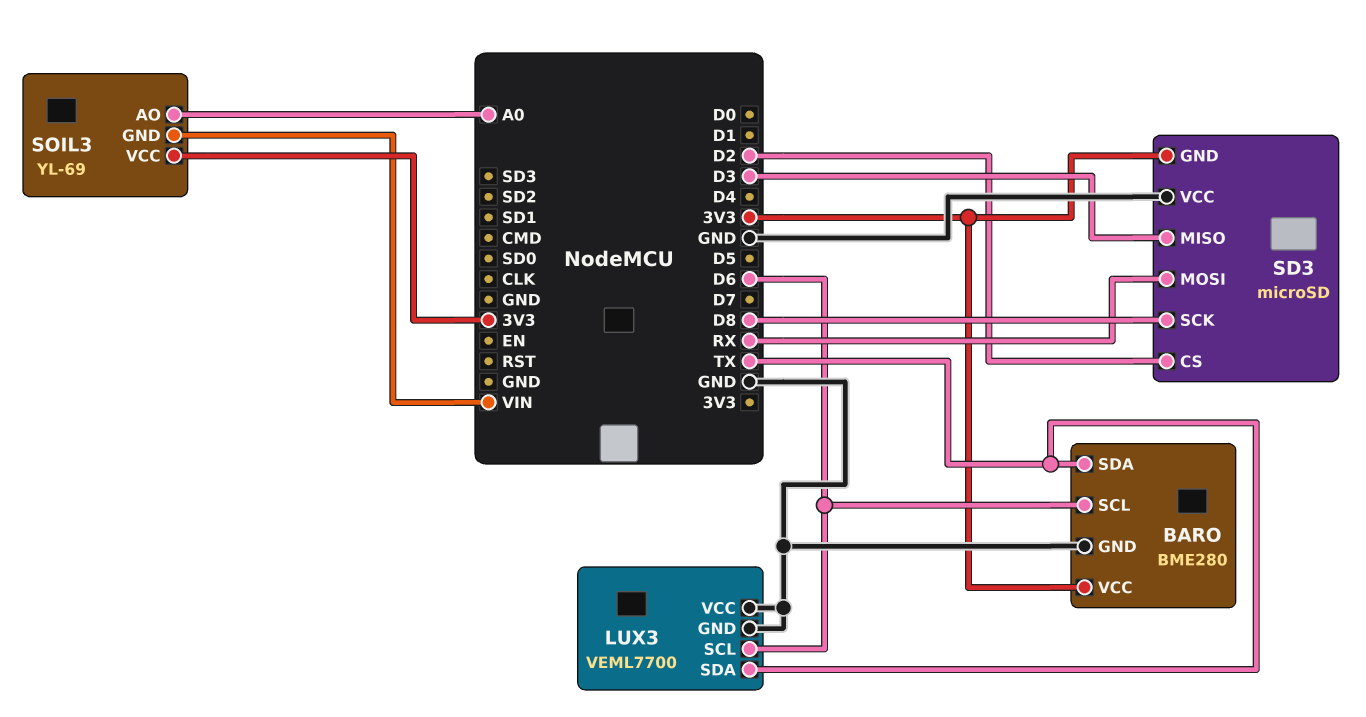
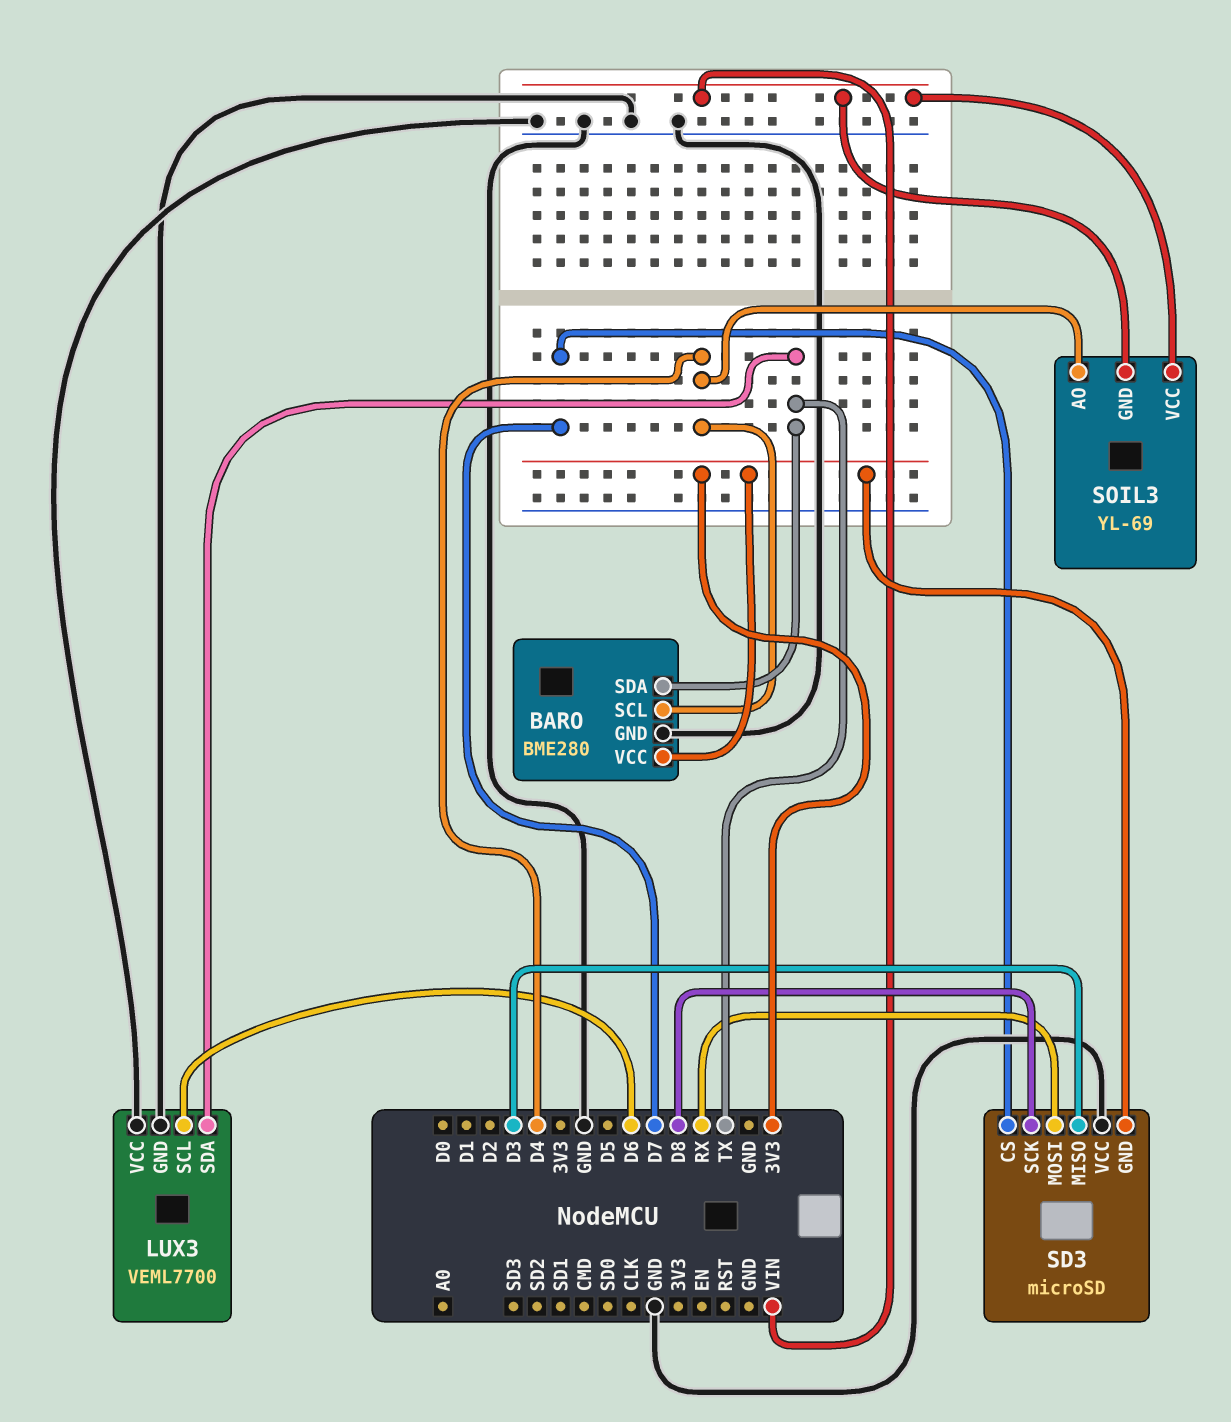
BARO pin SCL: D6 -> D4
SD3 pin CS: D2 -> D7
SOIL3 pin AO: A0 -> D4
SOIL3 pin VCC: 3V3 -> VIN

